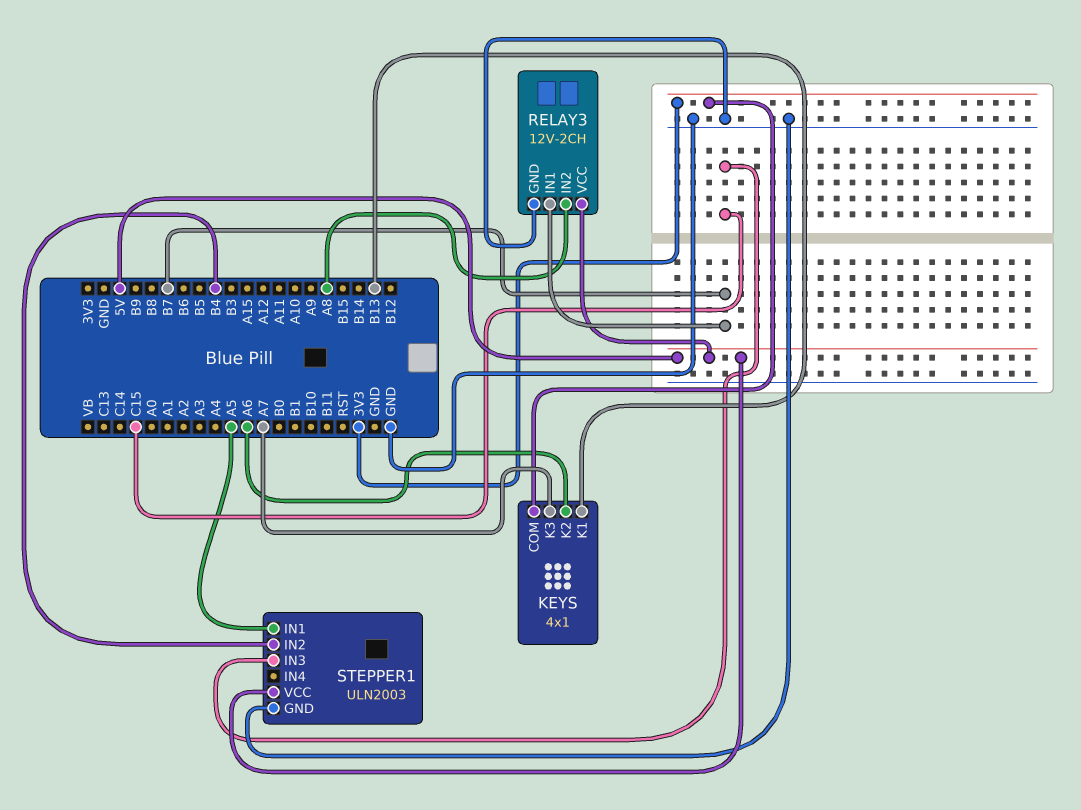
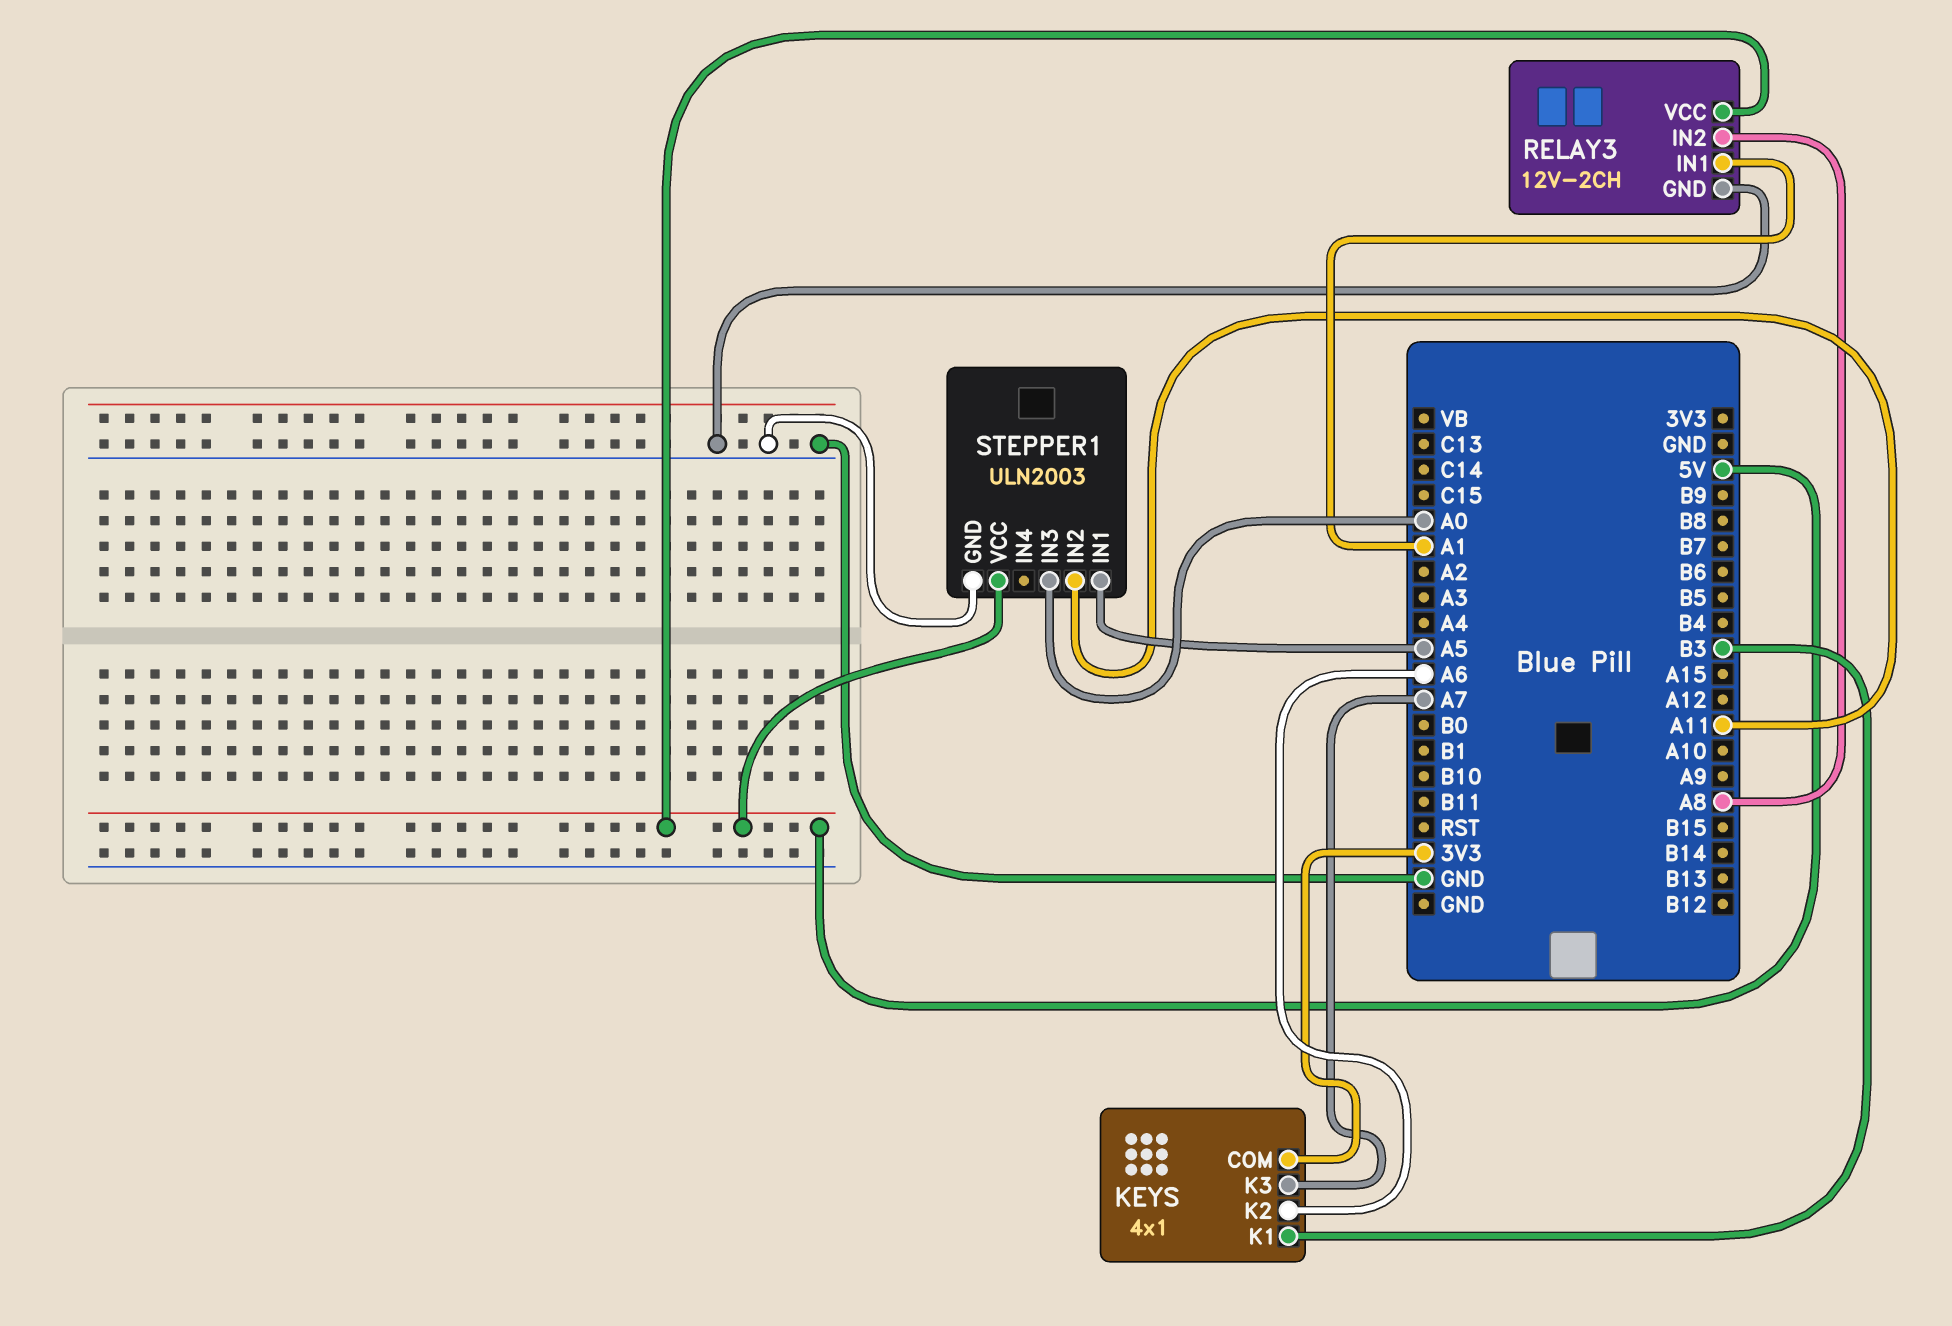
KEYS pin K1: B13 -> B3
RELAY3 pin IN1: B7 -> A1
STEPPER1 pin IN2: B4 -> A11
STEPPER1 pin IN3: C15 -> A0

